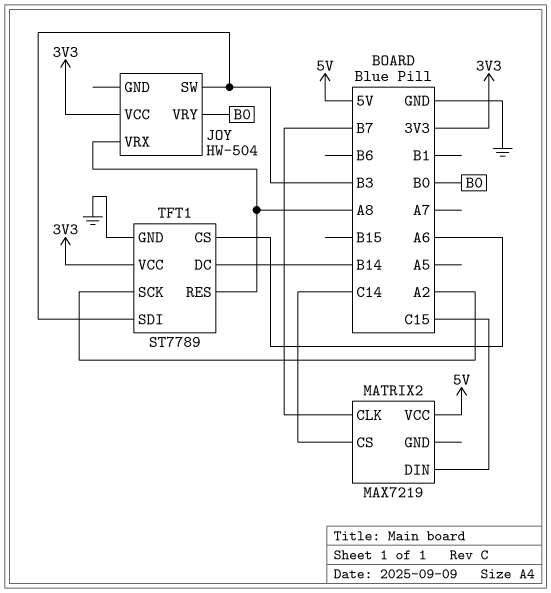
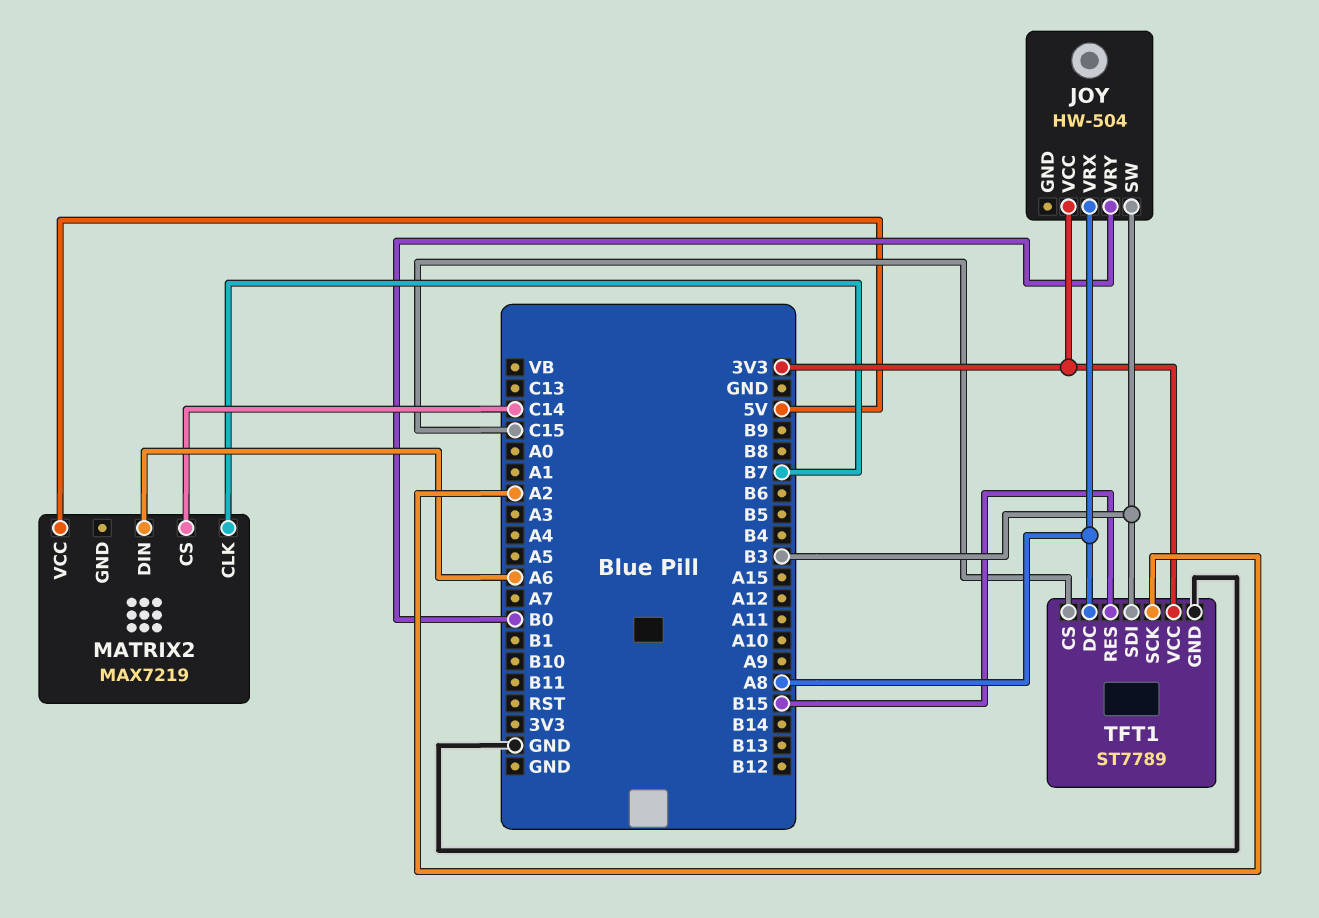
MATRIX2 pin DIN: C15 -> A6
TFT1 pin CS: A6 -> C15
TFT1 pin DC: B14 -> A8
TFT1 pin RES: A8 -> B15

